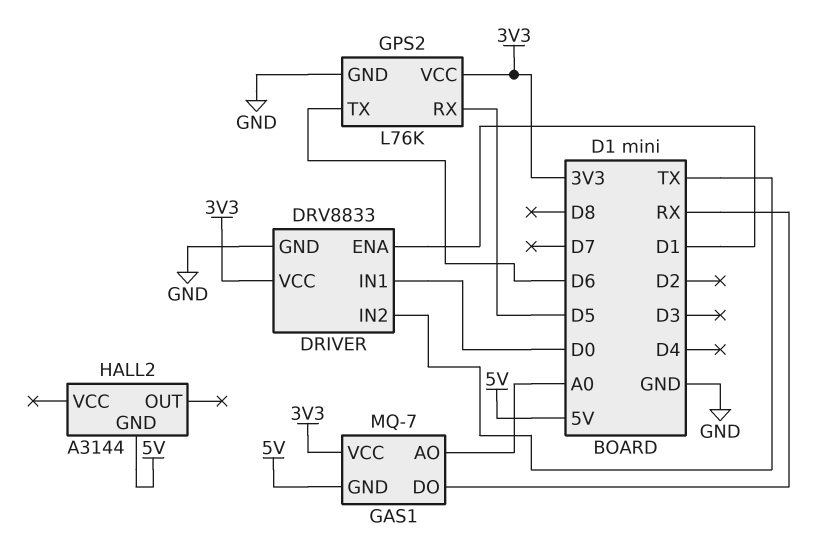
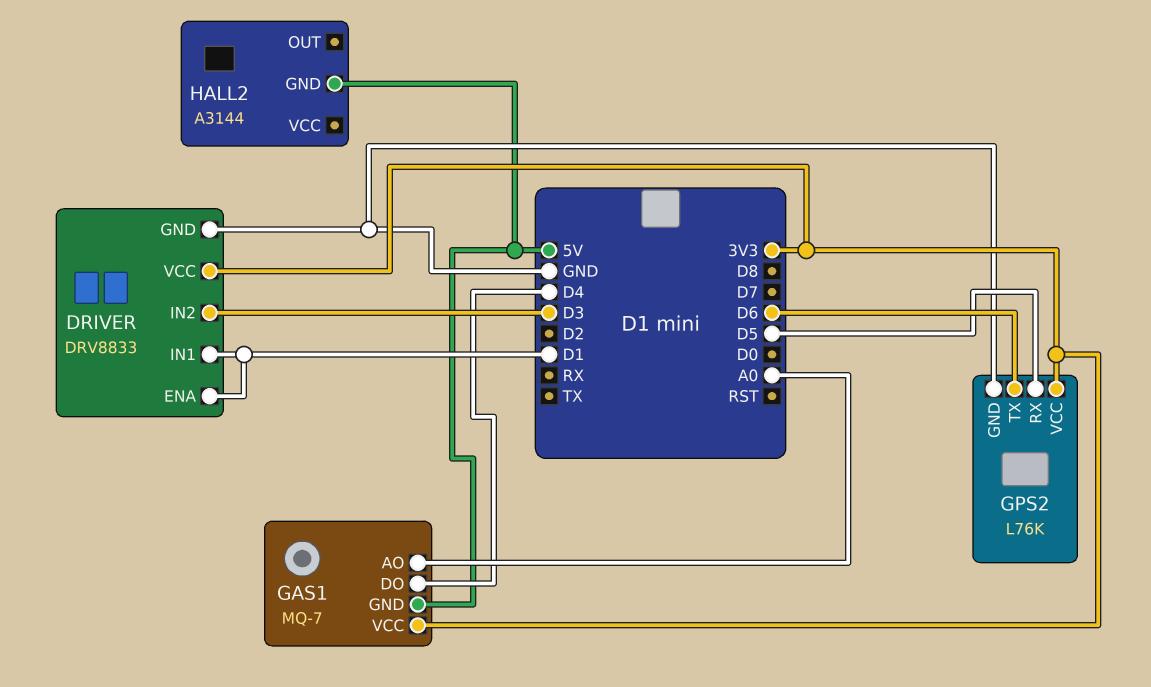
DRIVER pin IN1: D0 -> D1
DRIVER pin IN2: TX -> D3
GAS1 pin DO: RX -> D4

